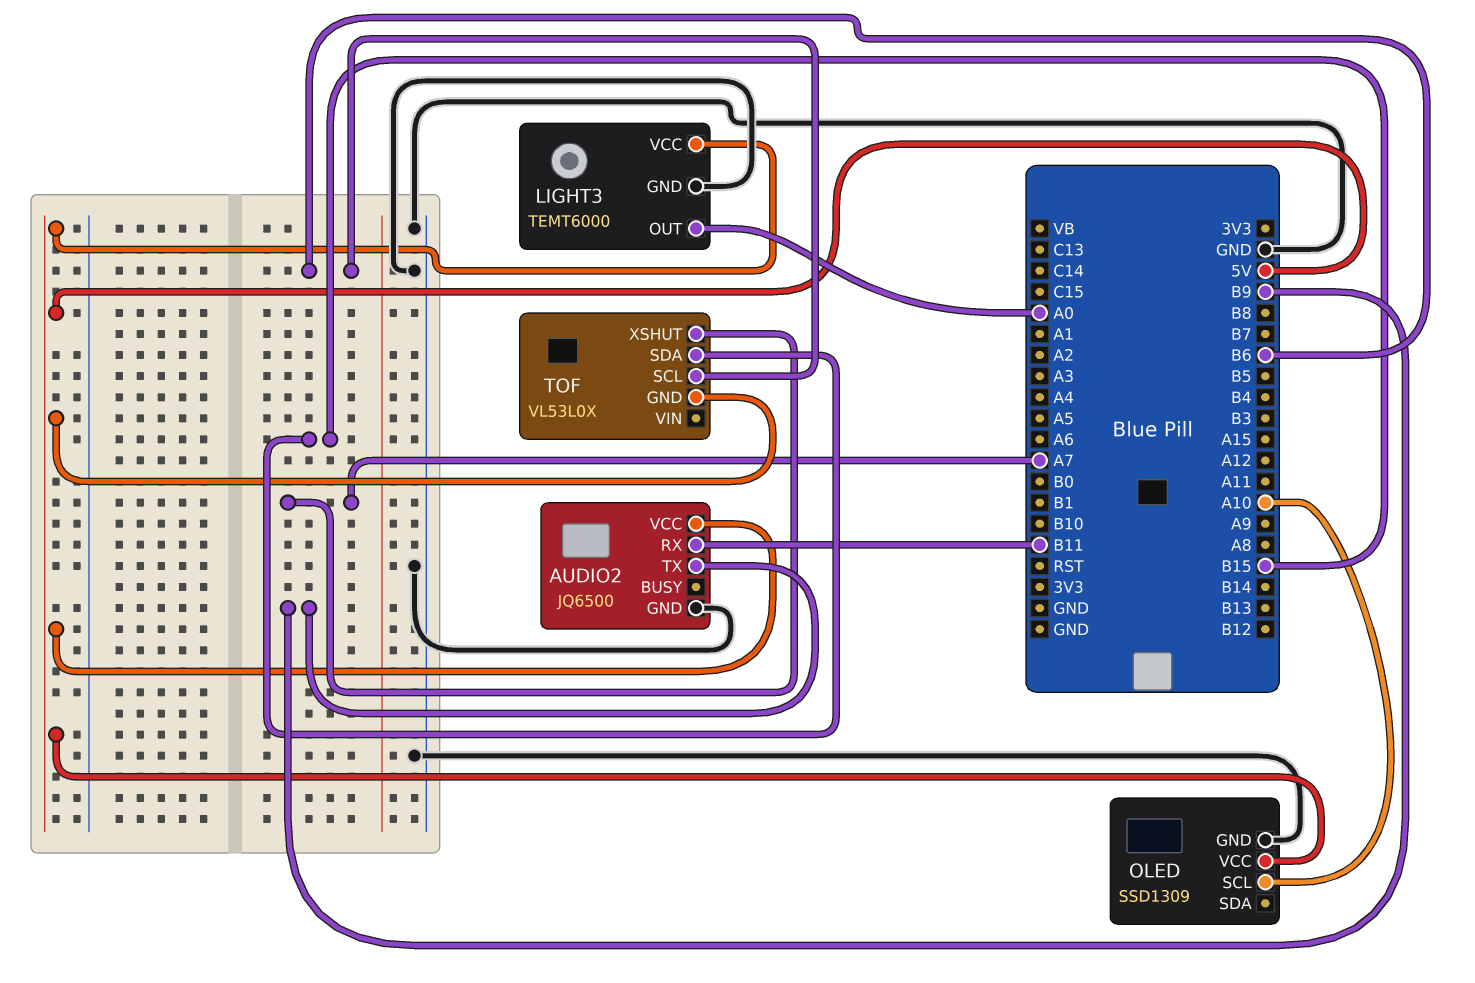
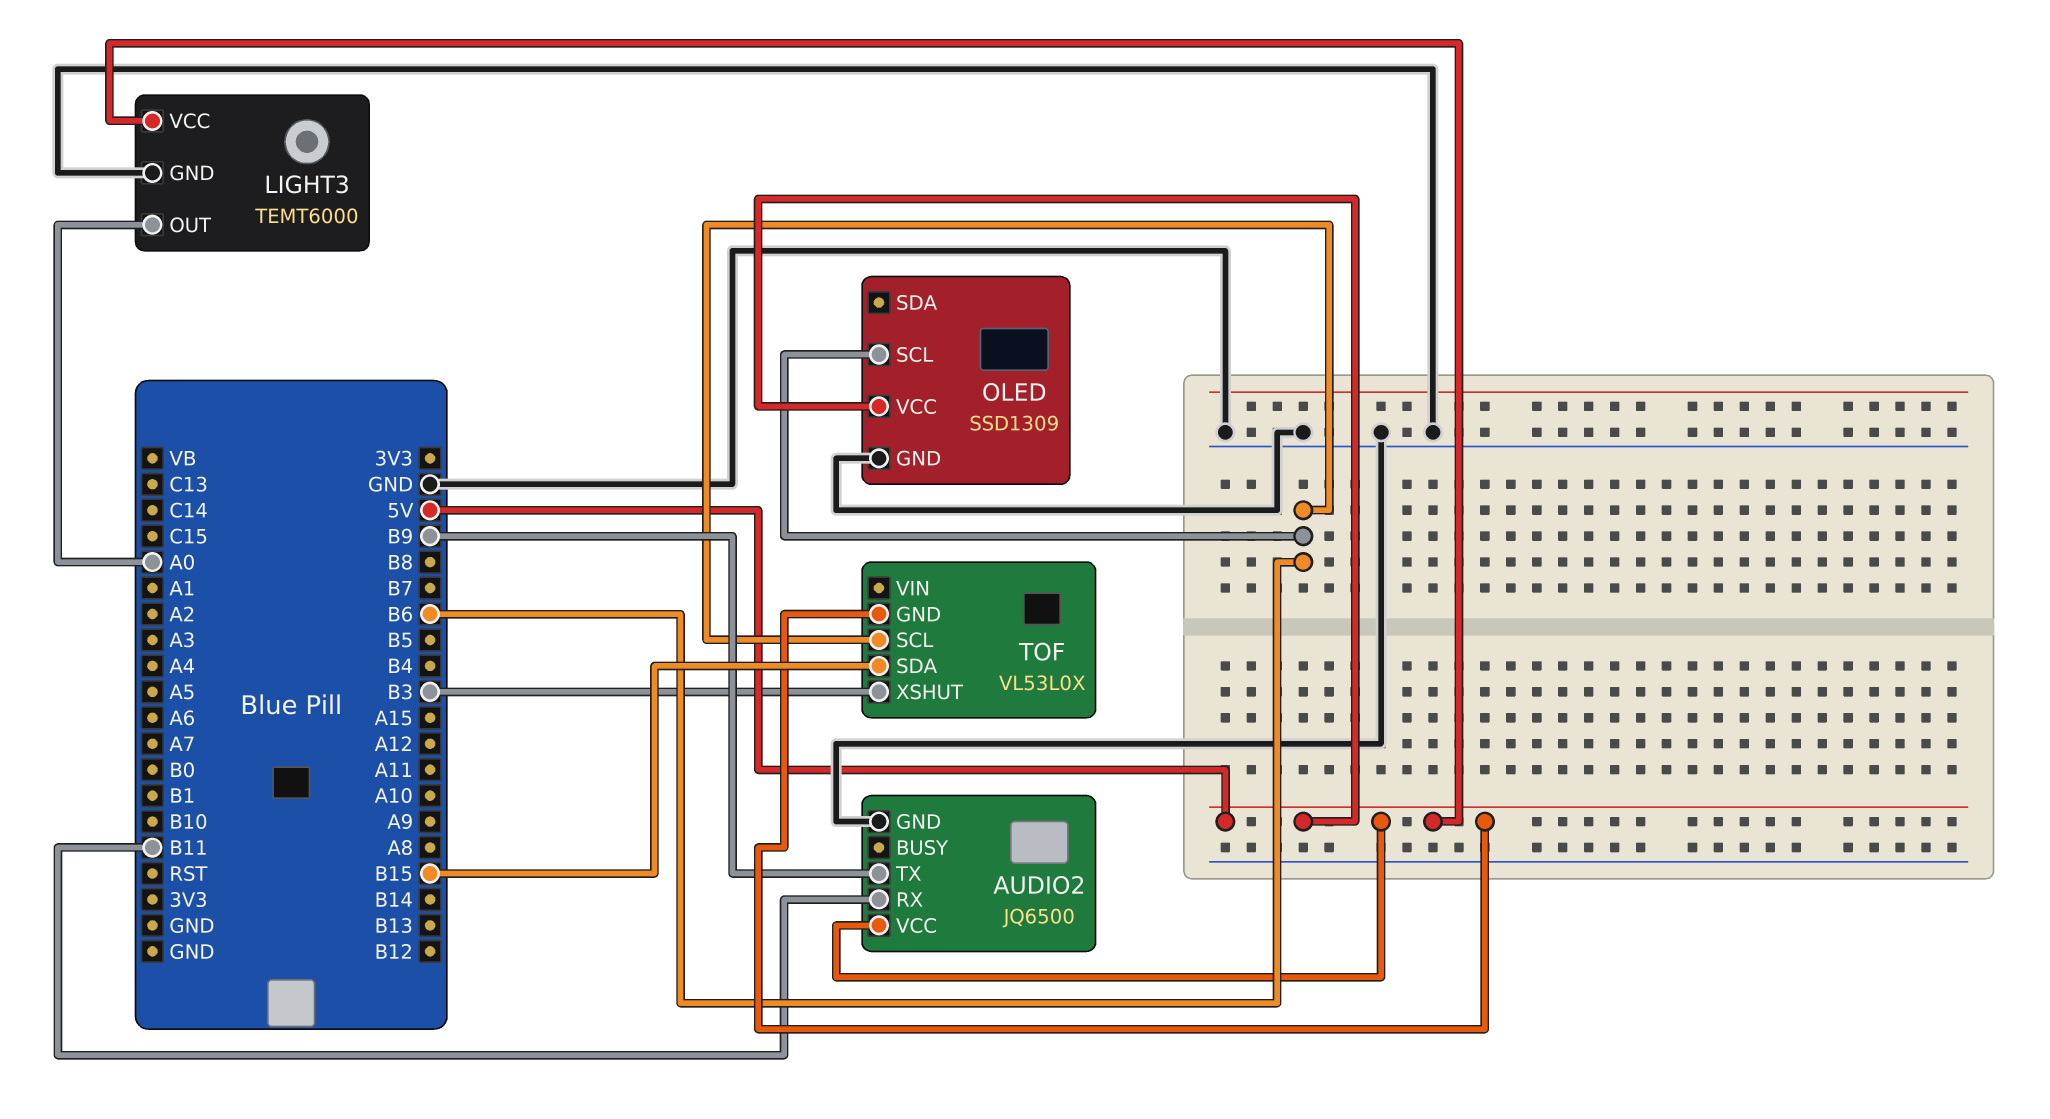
OLED pin SCL: A10 -> B6
TOF pin XSHUT: A7 -> B3

